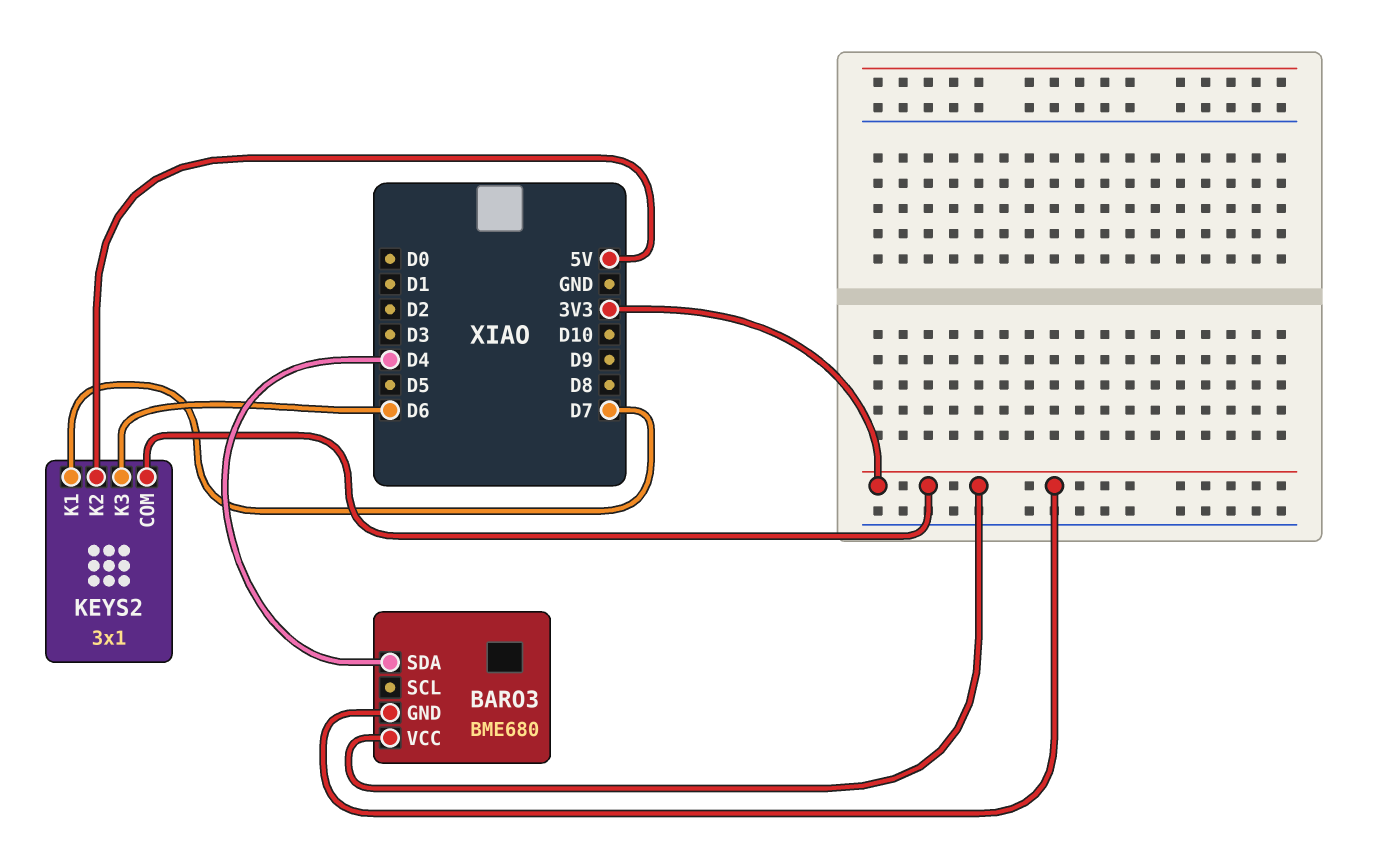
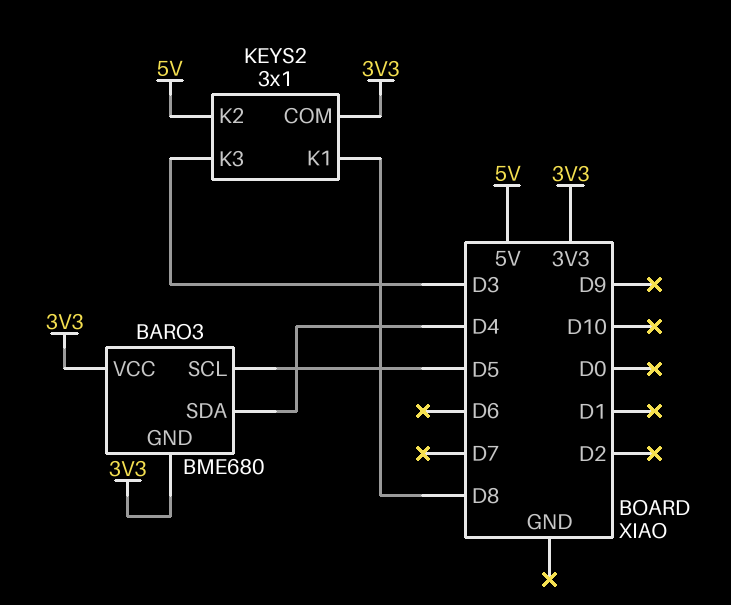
BARO3 pin SCL: none -> D5
KEYS2 pin K1: D7 -> D8
KEYS2 pin K3: D6 -> D3

